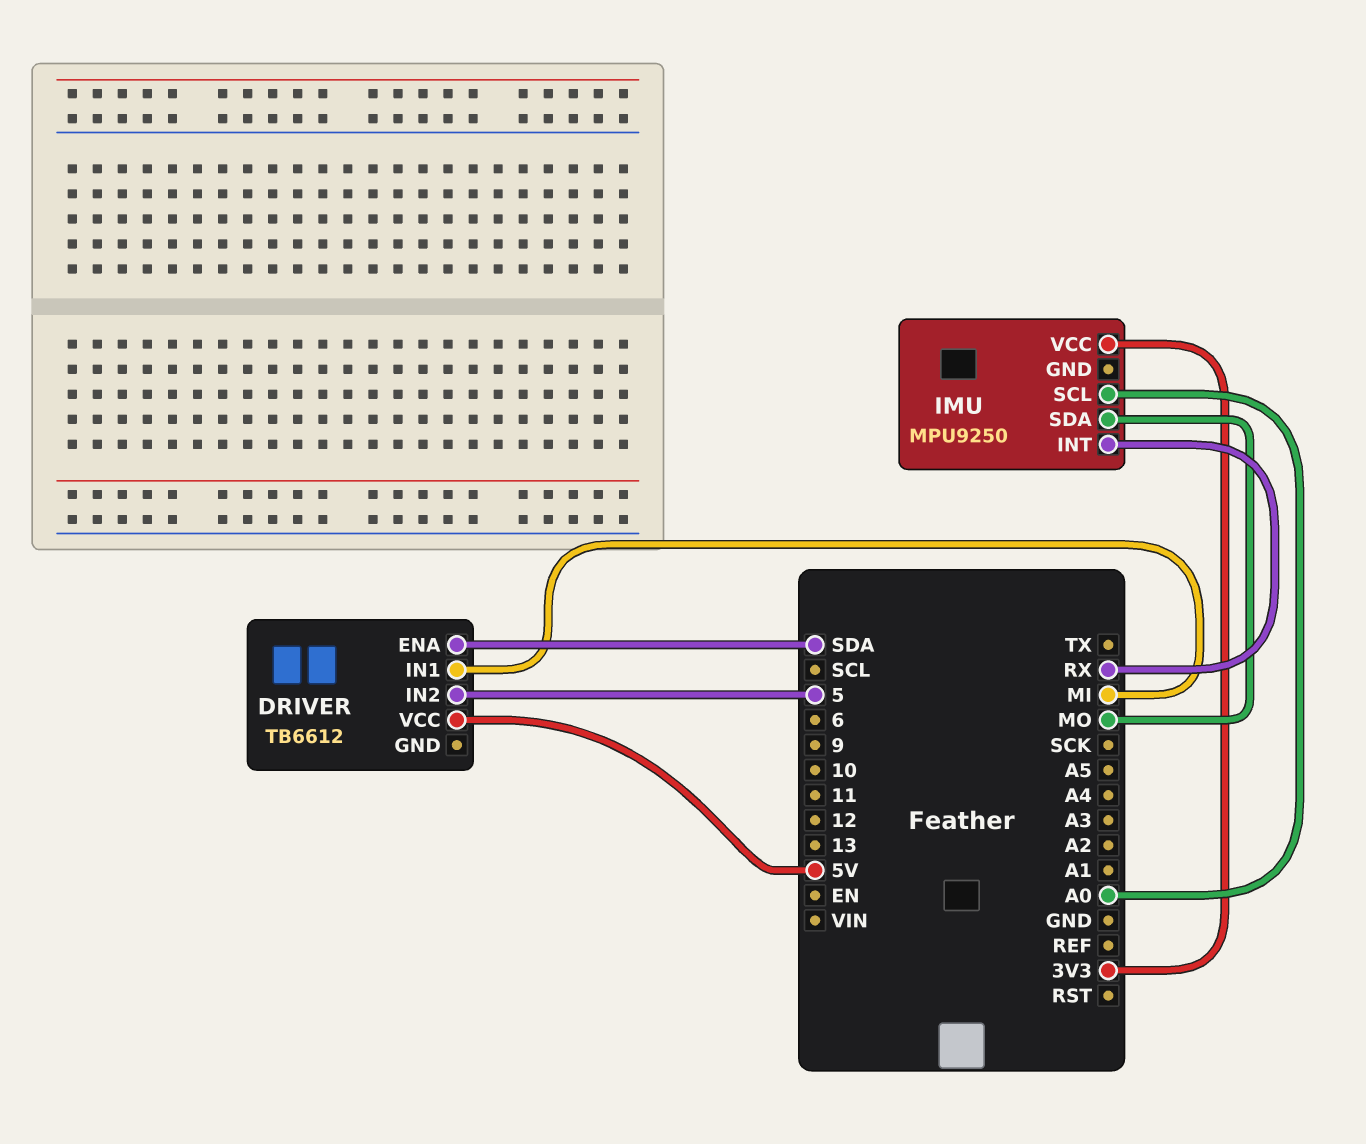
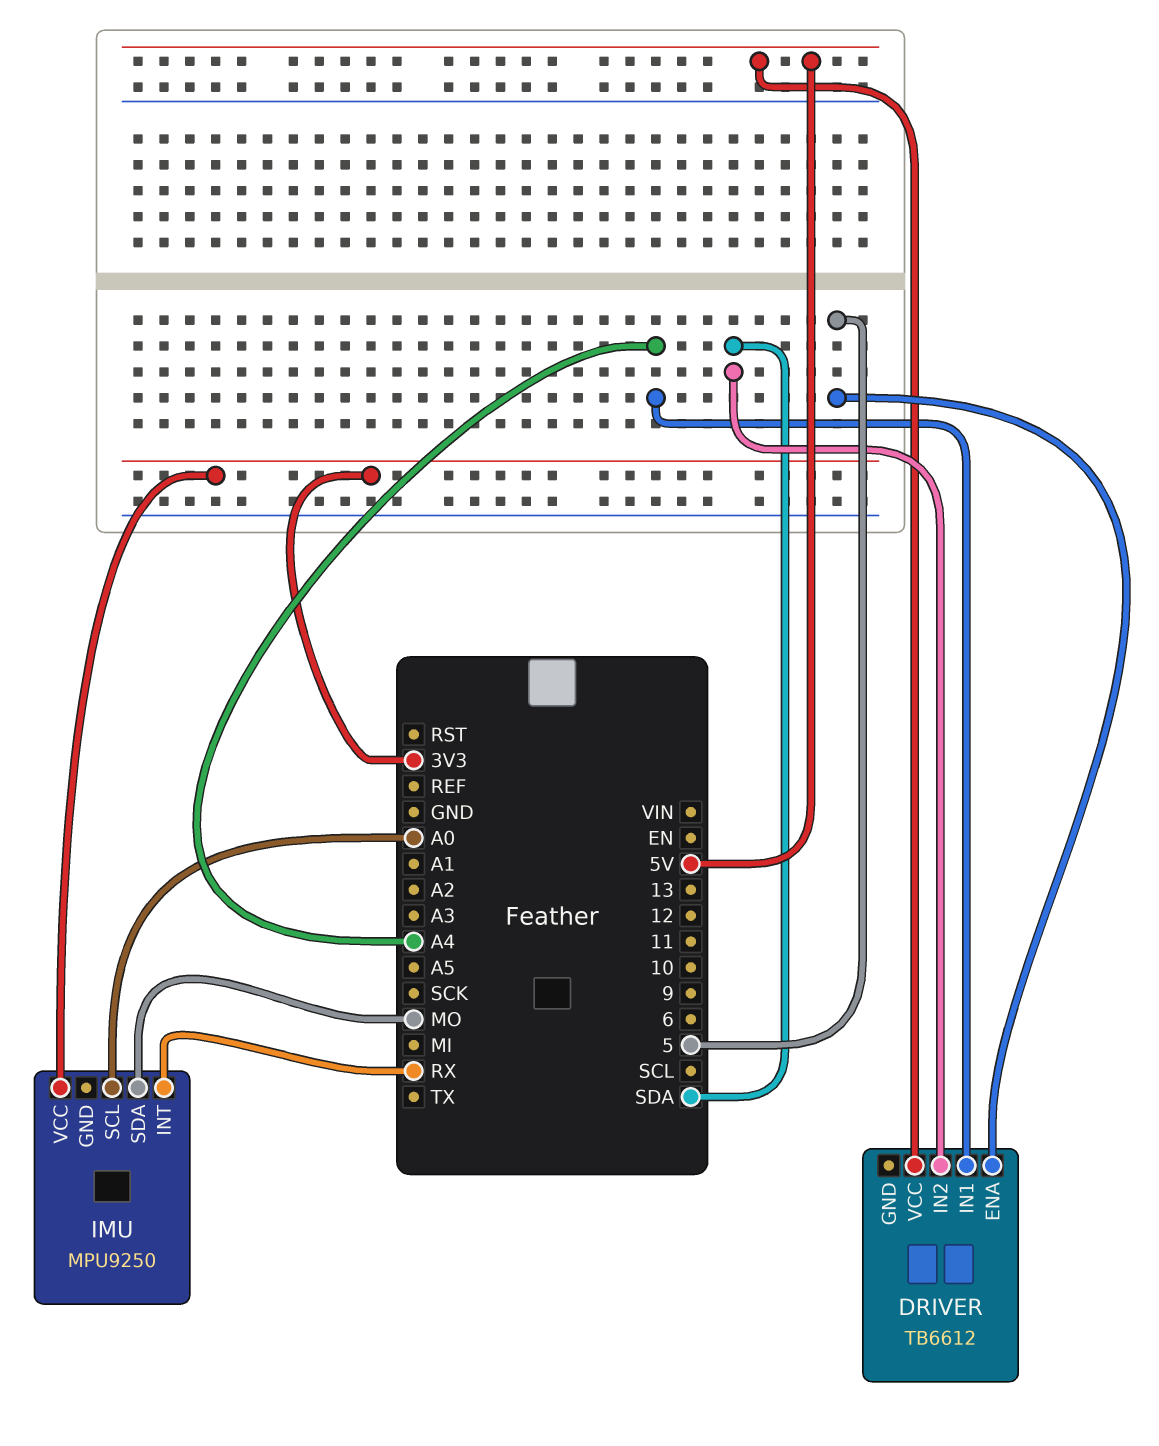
DRIVER pin ENA: SDA -> 5
DRIVER pin IN1: MI -> A4
DRIVER pin IN2: 5 -> SDA

